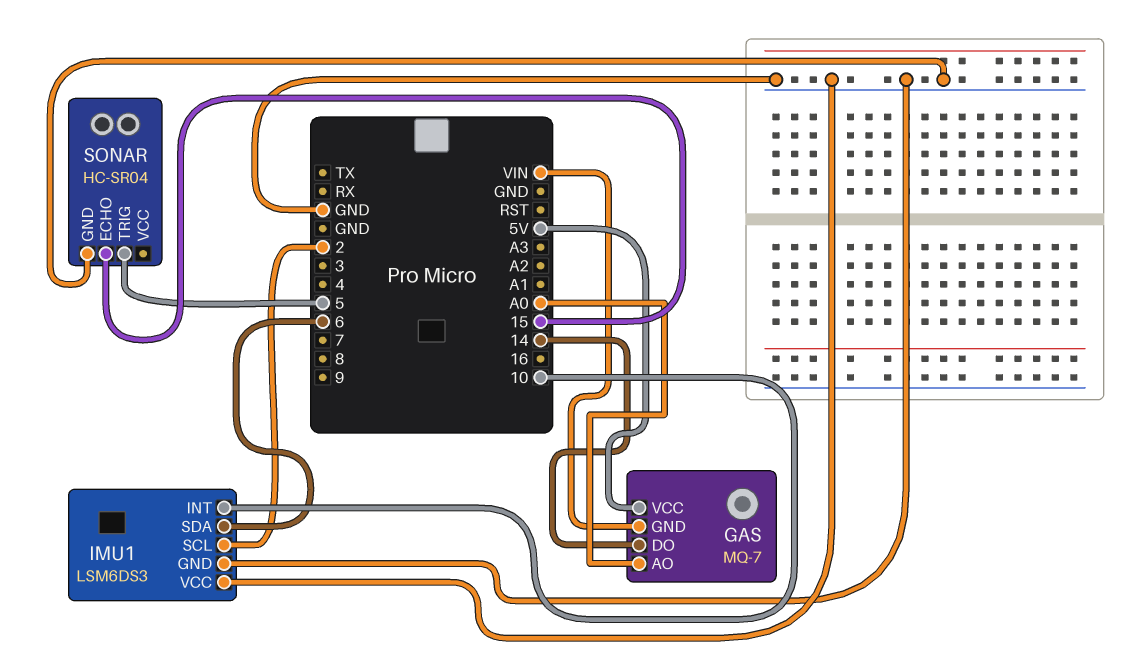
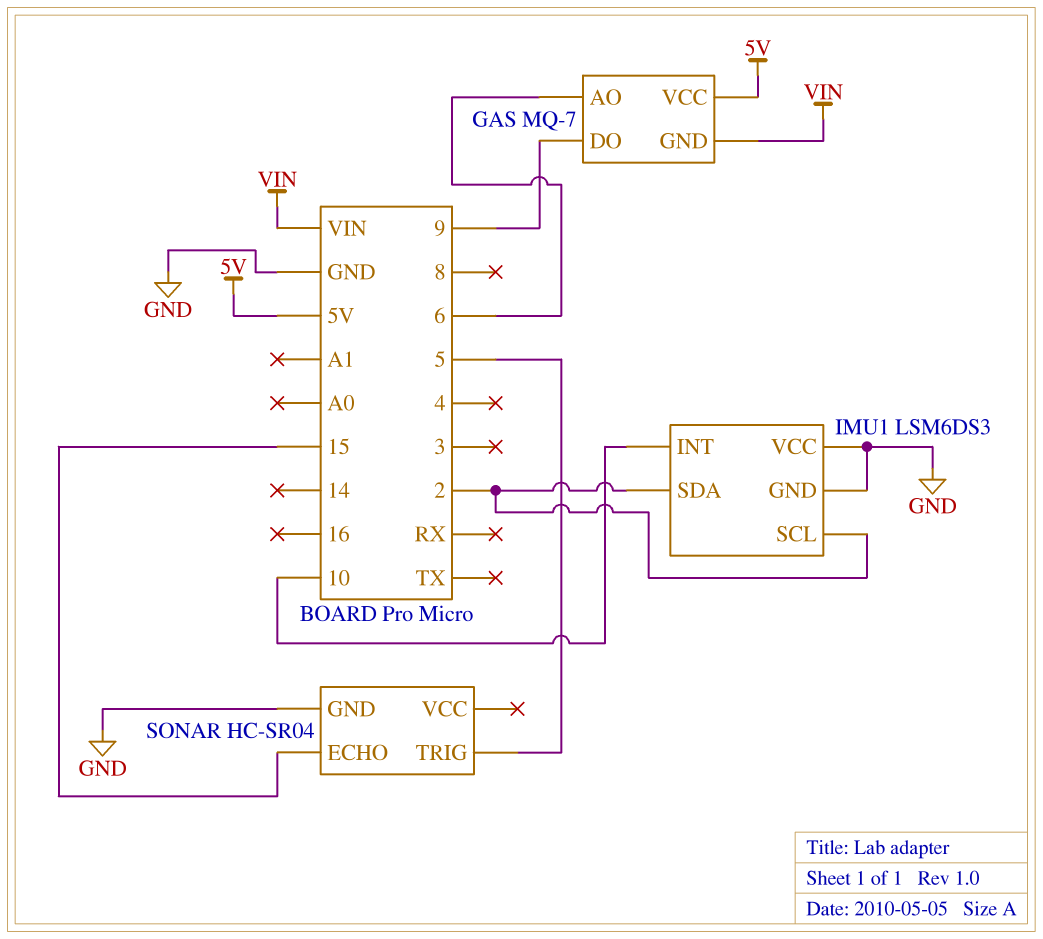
GAS pin AO: A0 -> 6
GAS pin DO: 14 -> 9
IMU1 pin SDA: 6 -> 2

